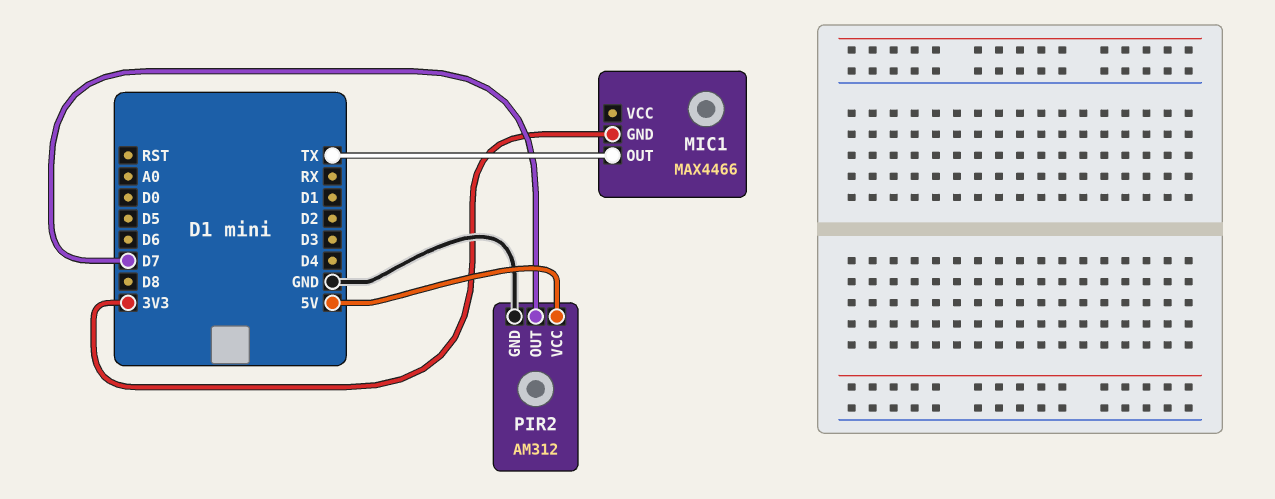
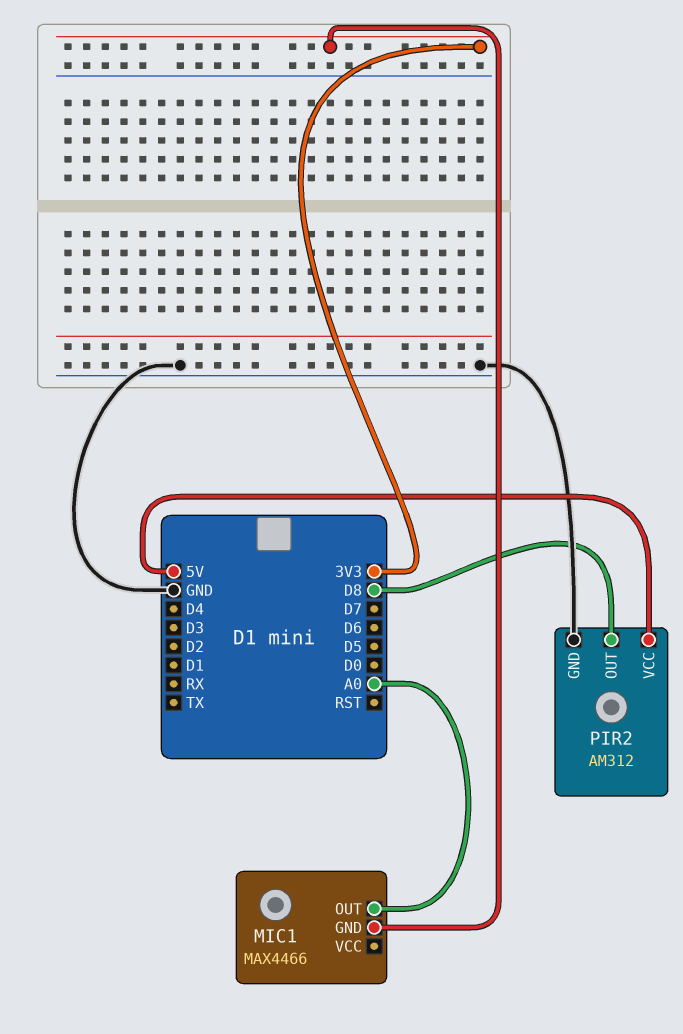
MIC1 pin OUT: TX -> A0
PIR2 pin OUT: D7 -> D8

